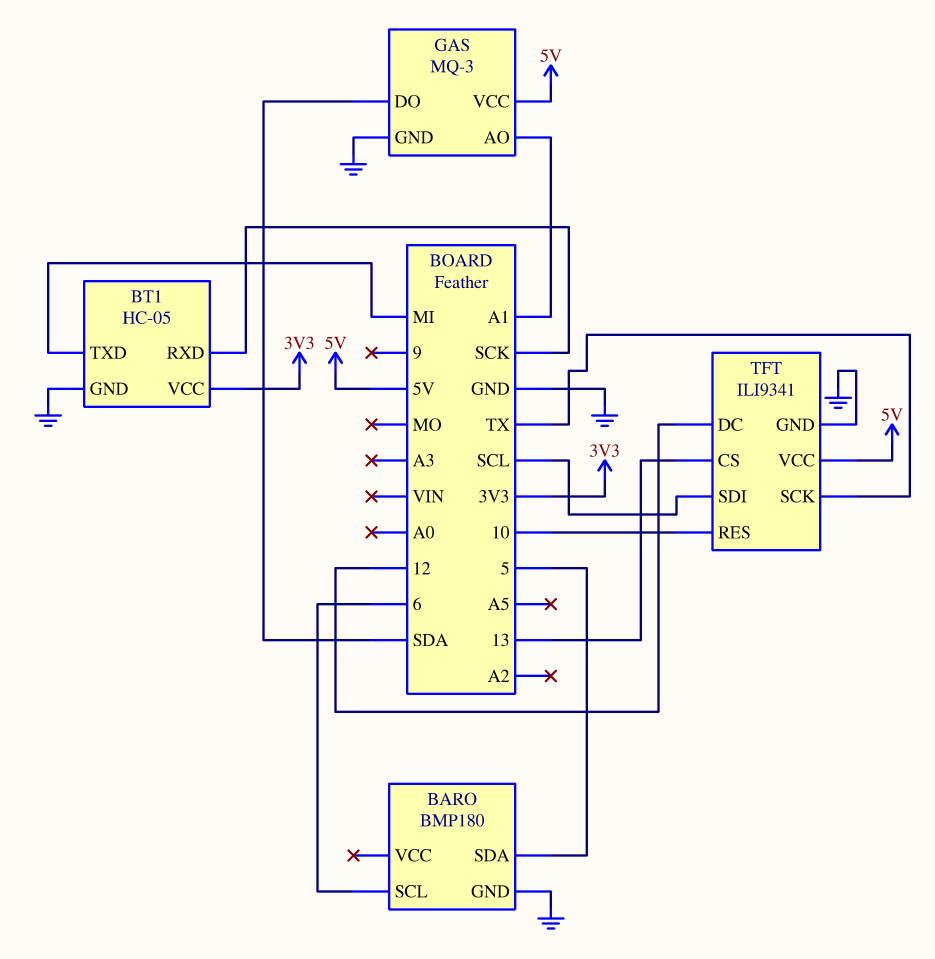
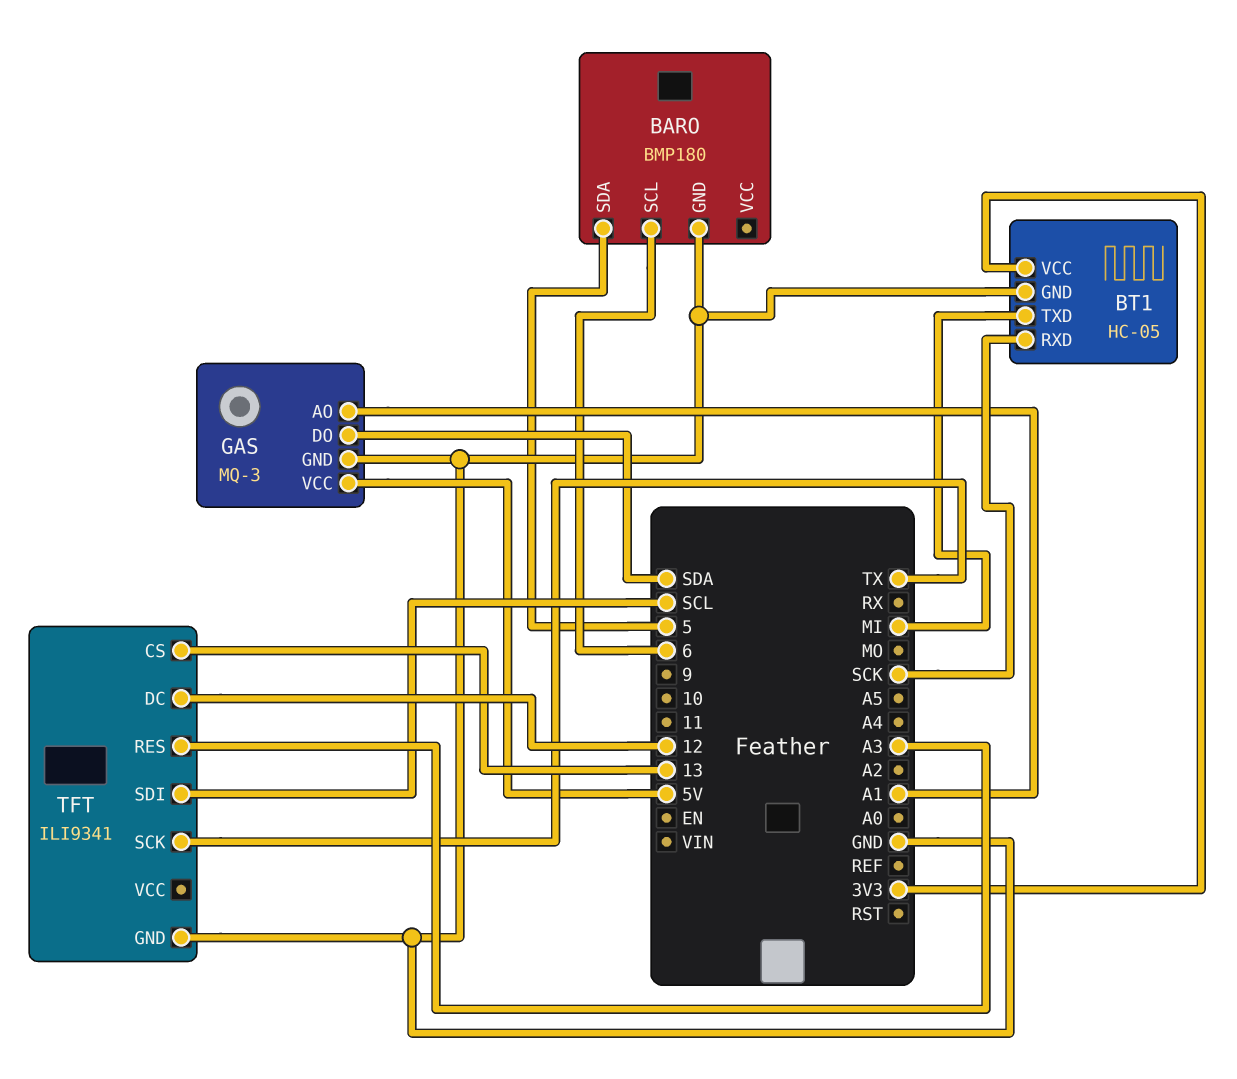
TFT pin RES: 10 -> A3
TFT pin VCC: 5V -> none

